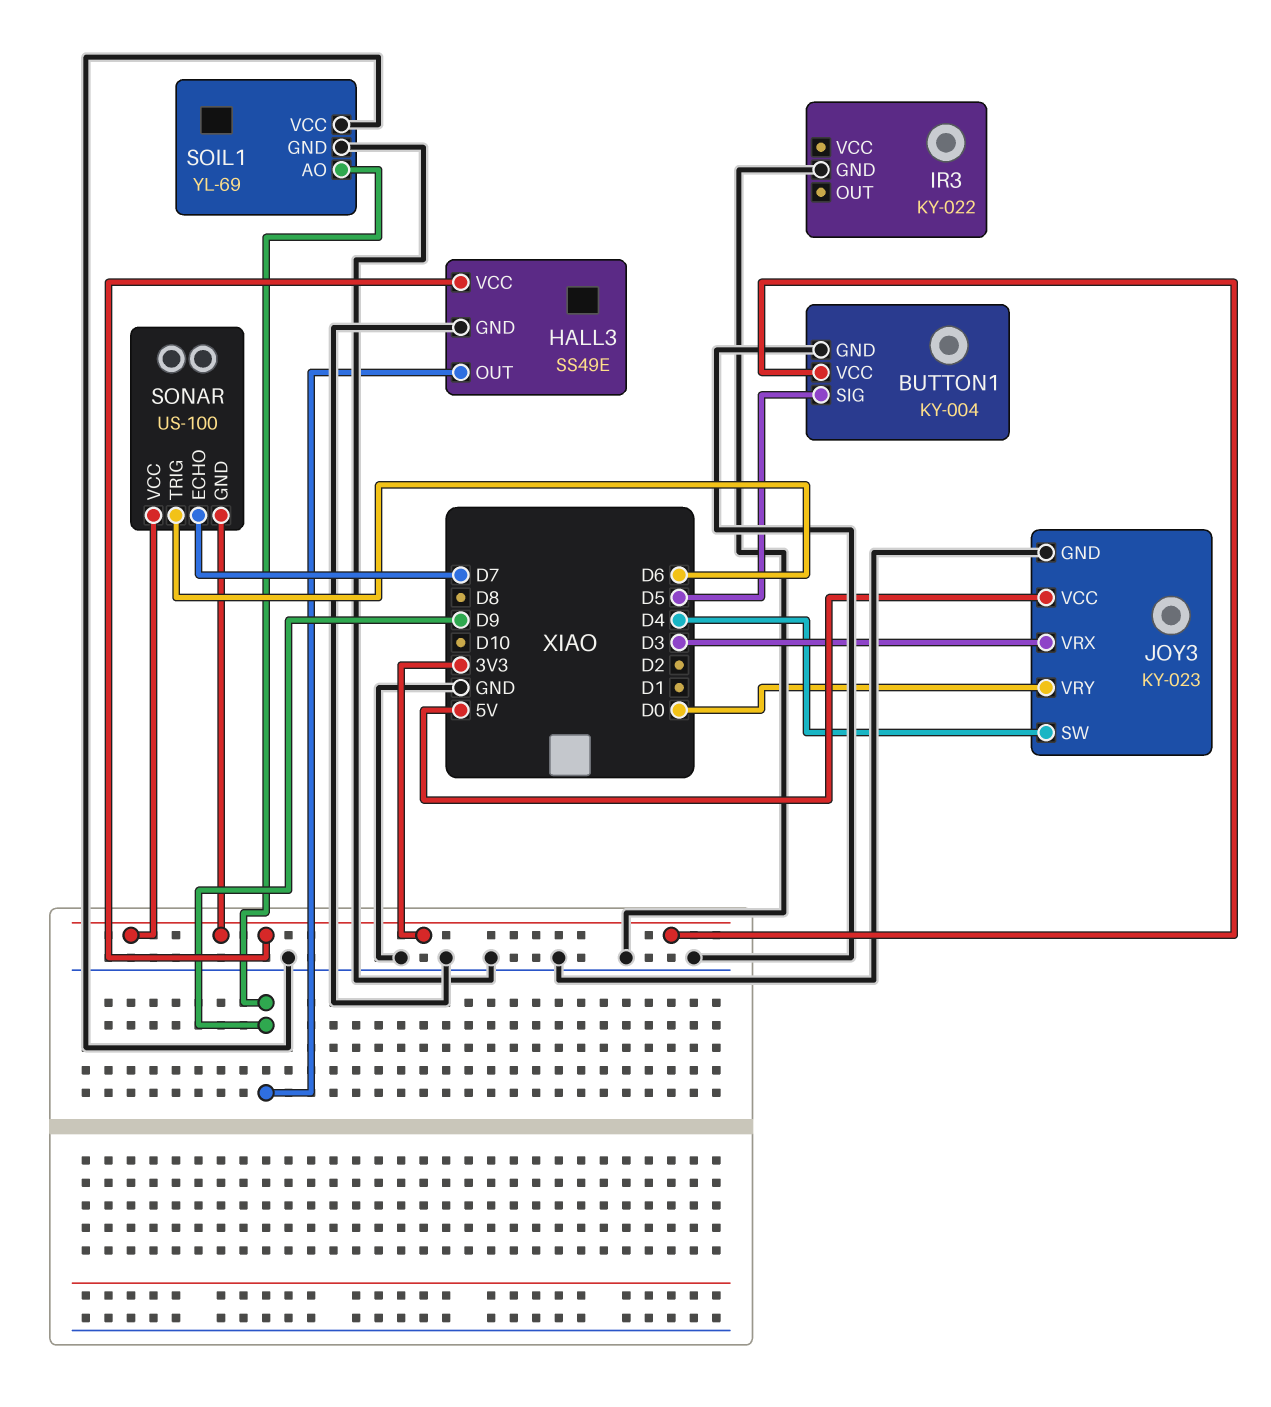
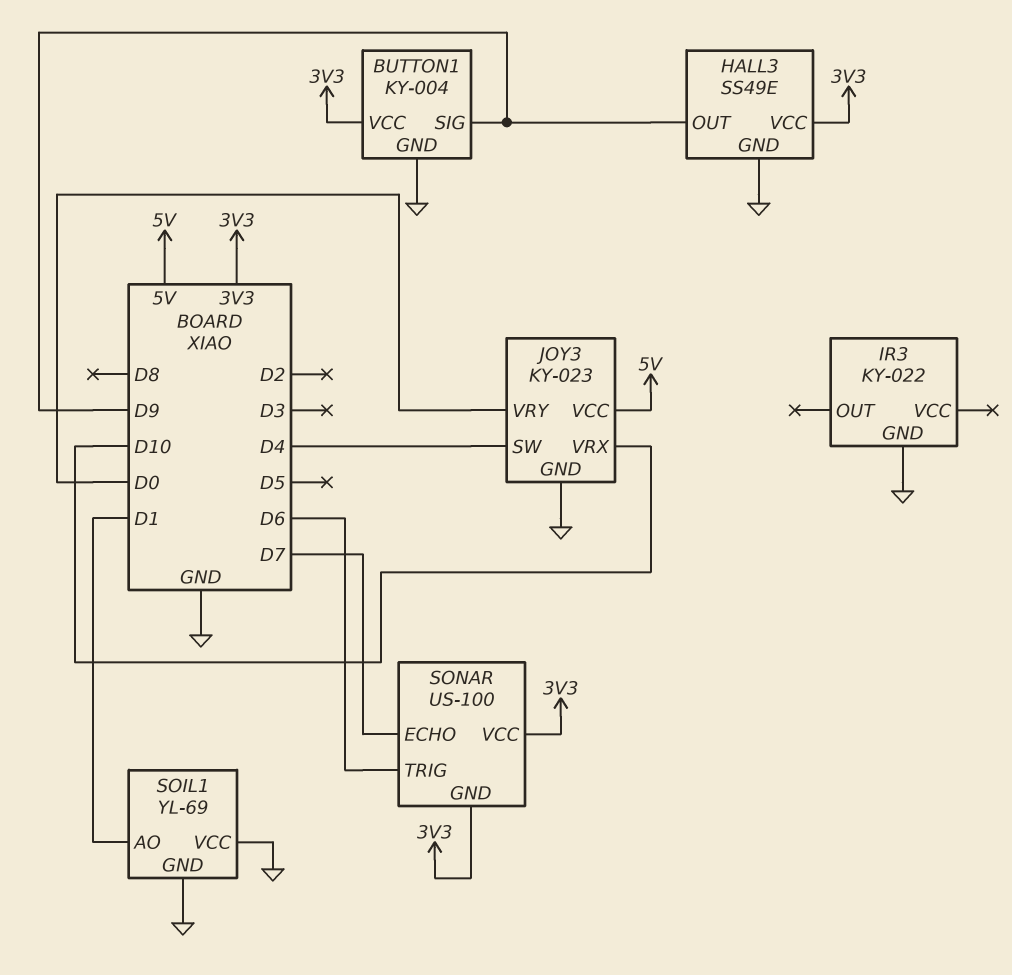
BUTTON1 pin SIG: D5 -> D9
JOY3 pin VRX: D3 -> D10
SOIL1 pin AO: D9 -> D1

